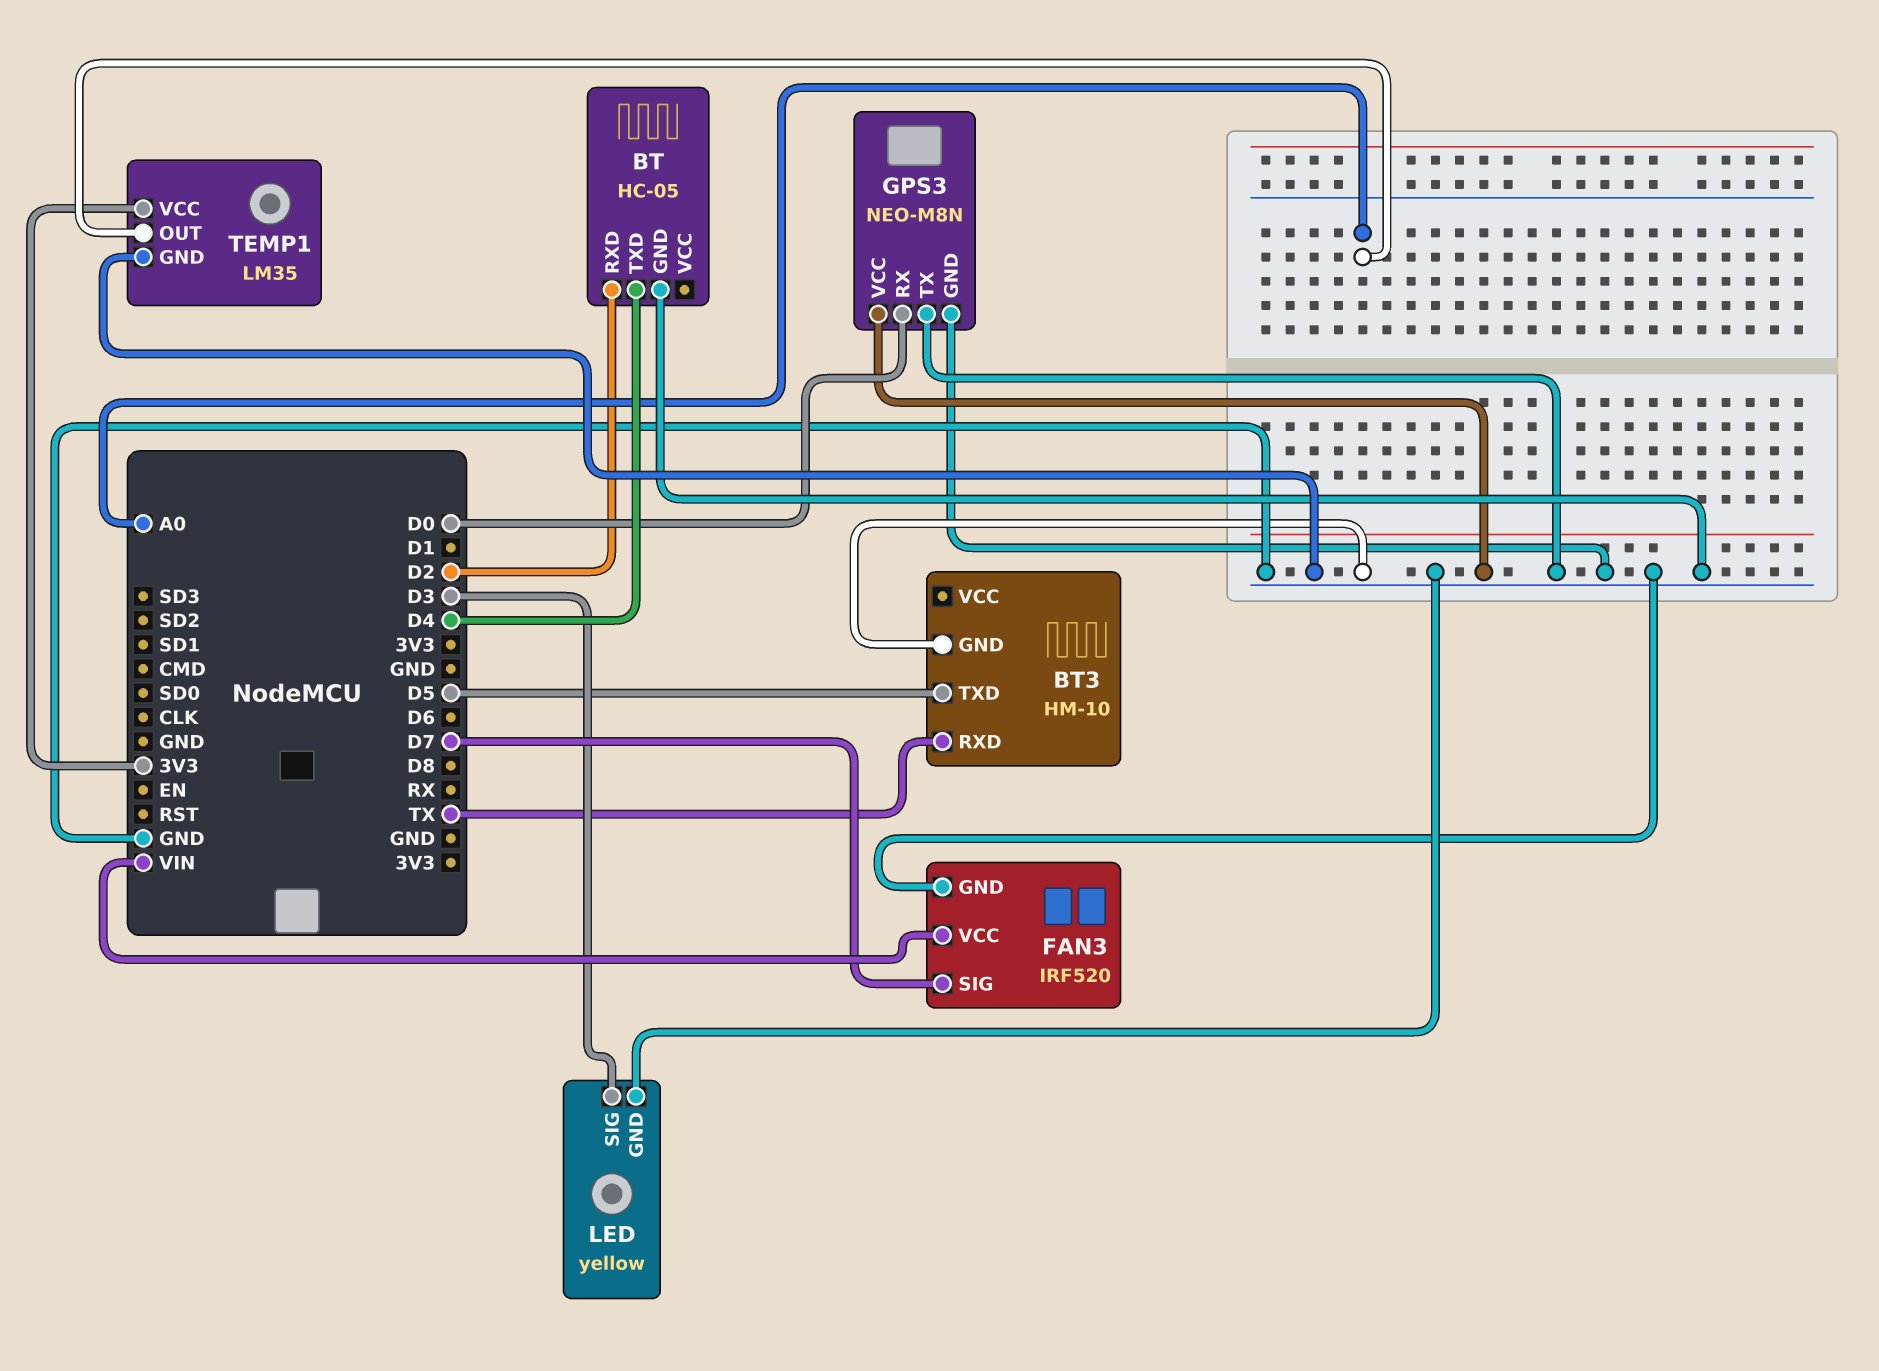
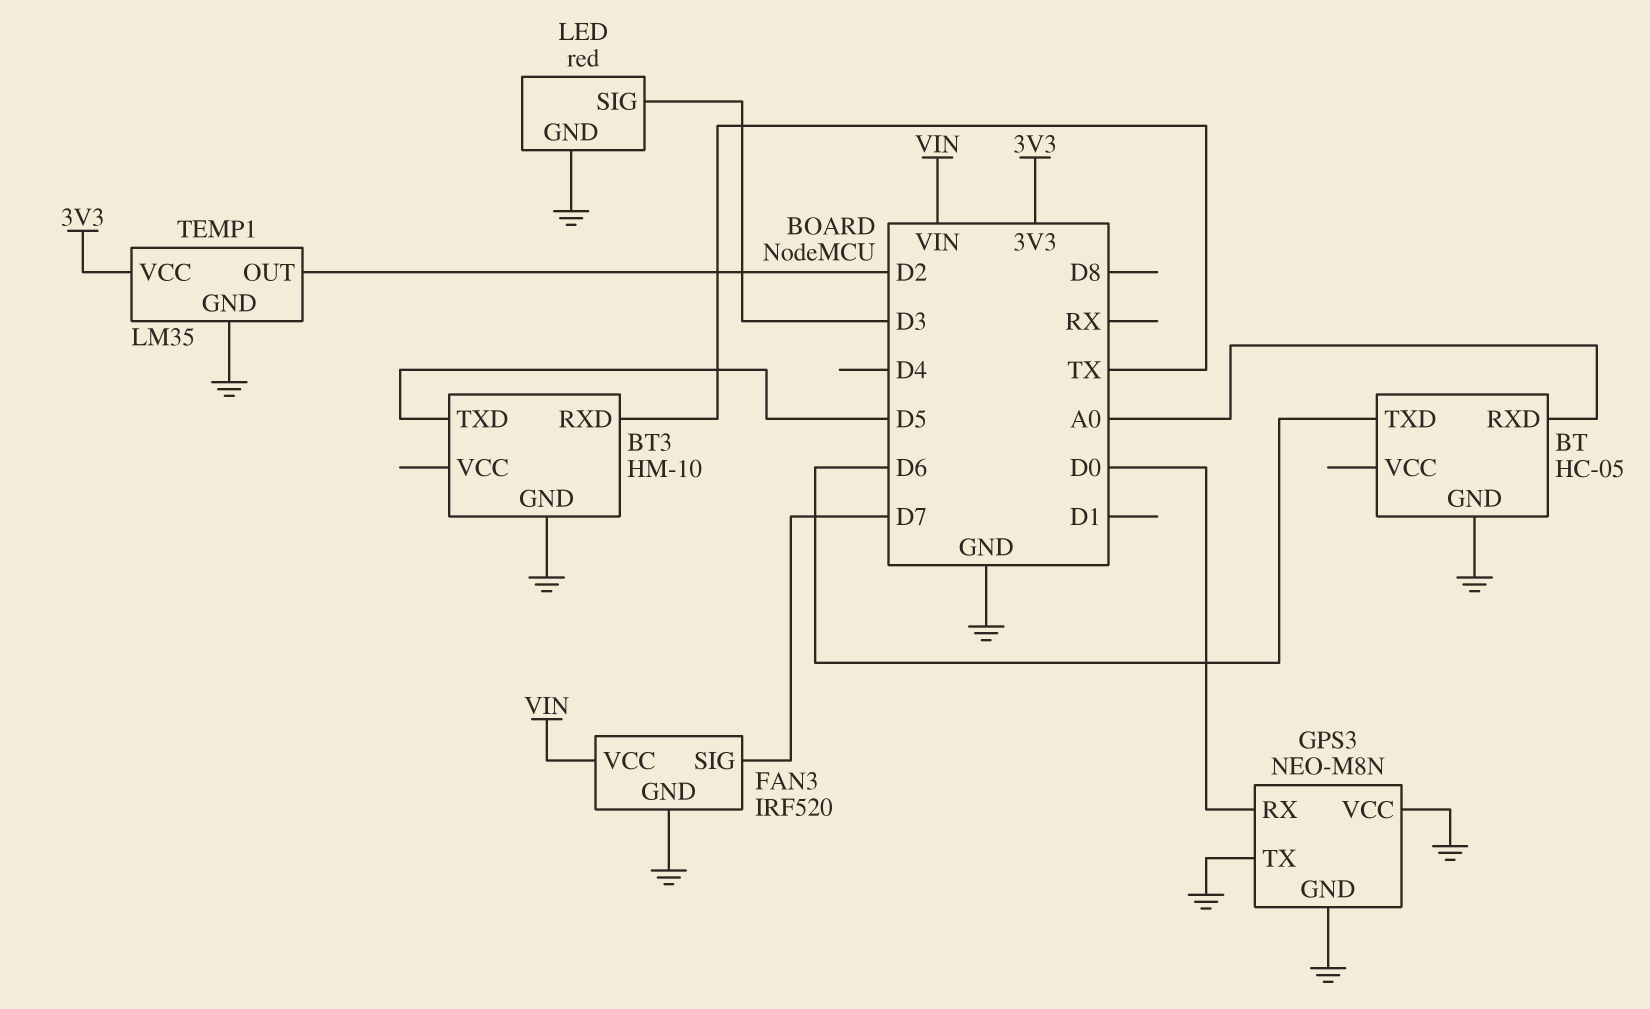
BT pin RXD: D2 -> A0
BT pin TXD: D4 -> D6
LED: yellow -> red
TEMP1 pin OUT: A0 -> D2

